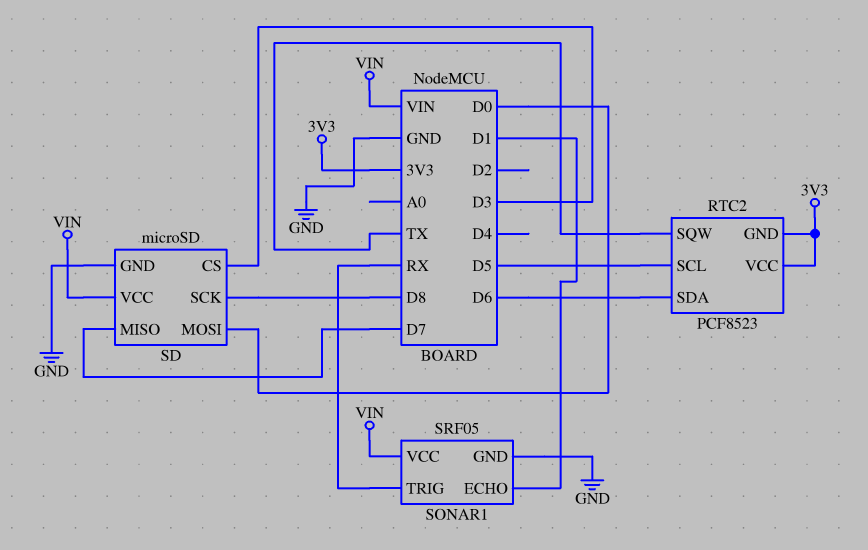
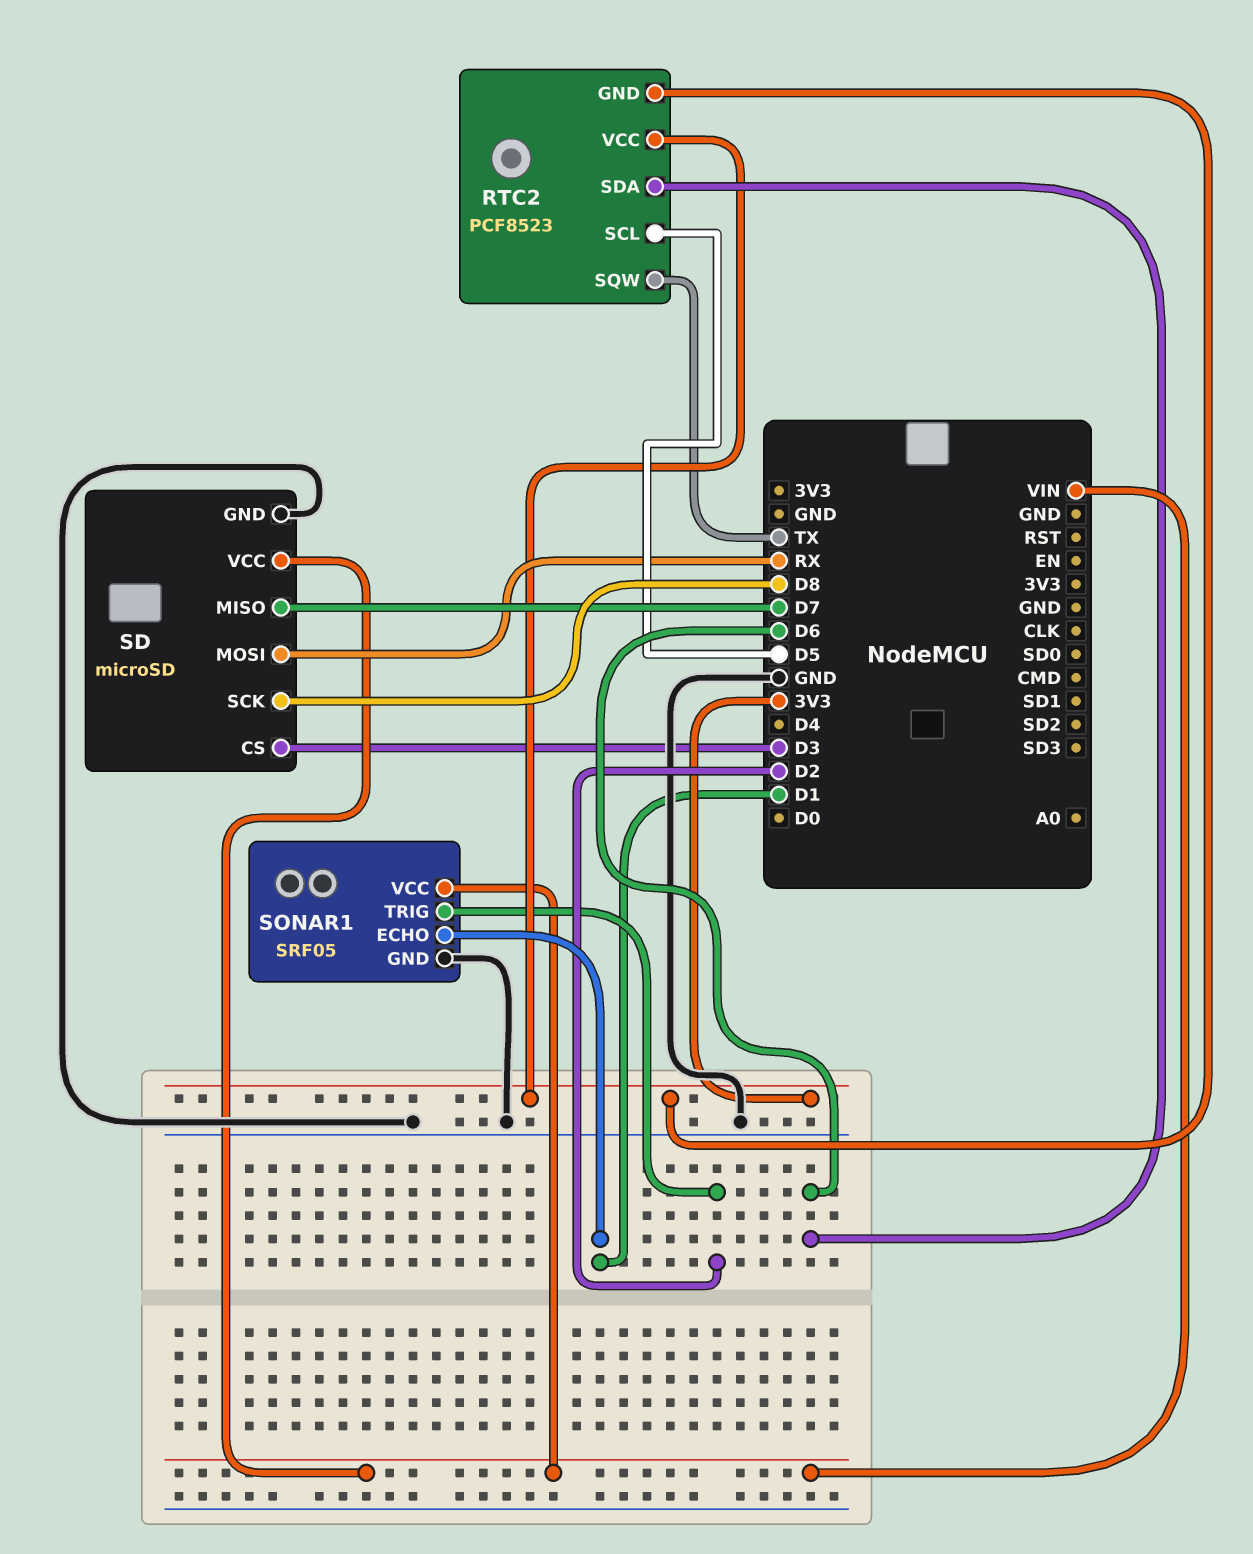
SD pin MOSI: D0 -> RX
SONAR1 pin TRIG: RX -> D2

